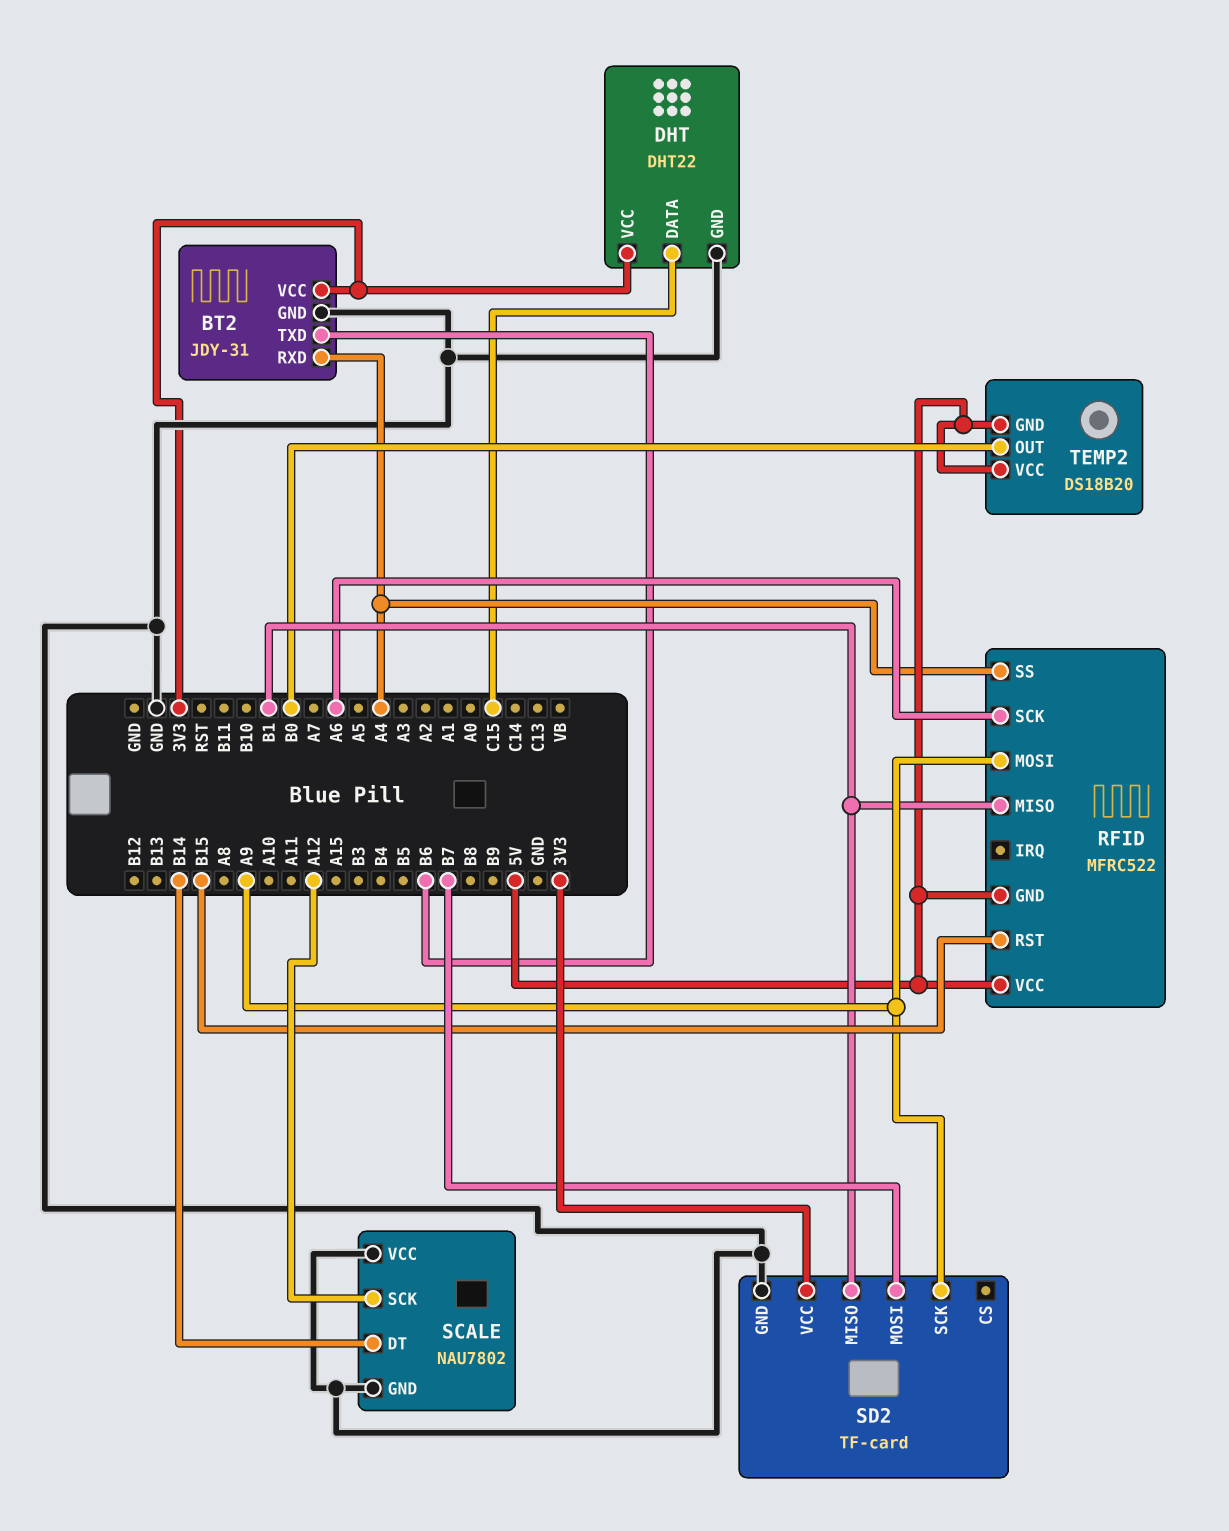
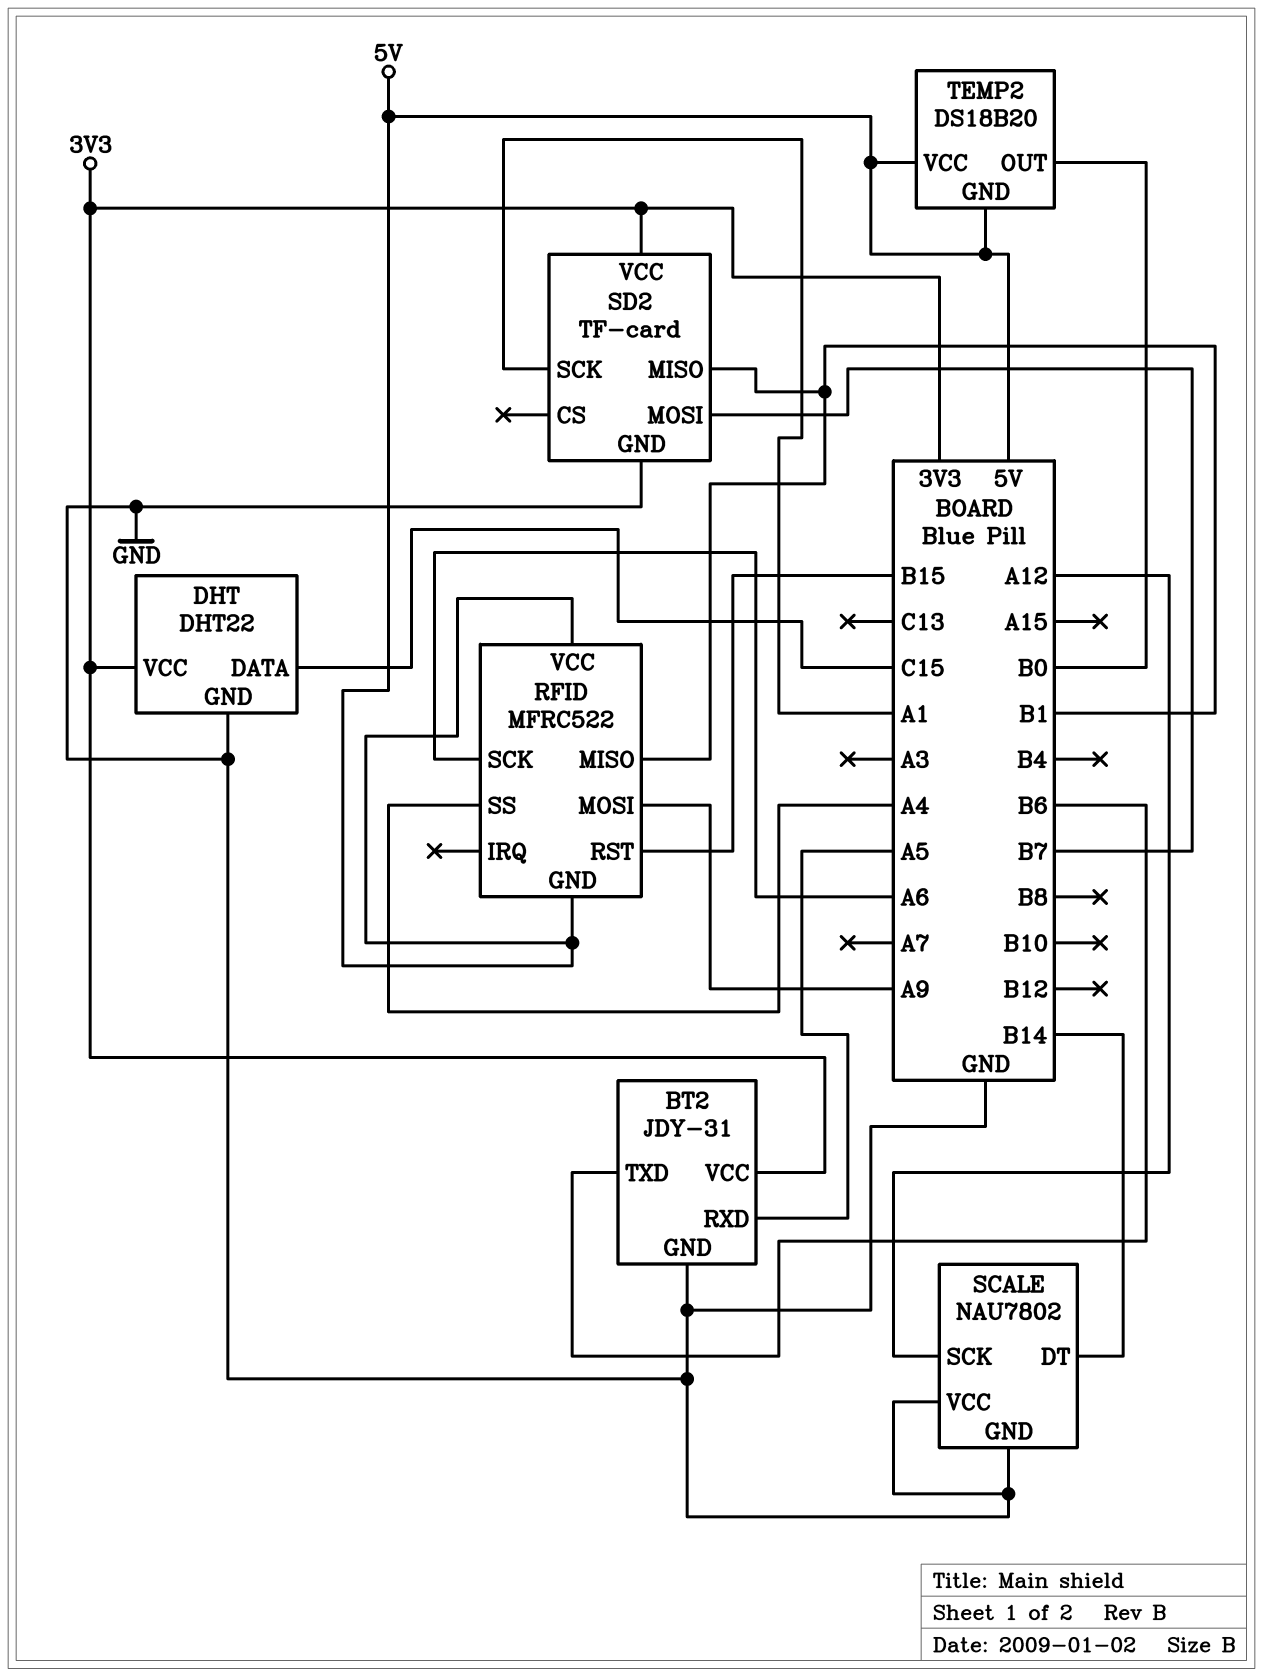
BT2 pin RXD: A4 -> A5
SD2 pin SCK: A9 -> A1

